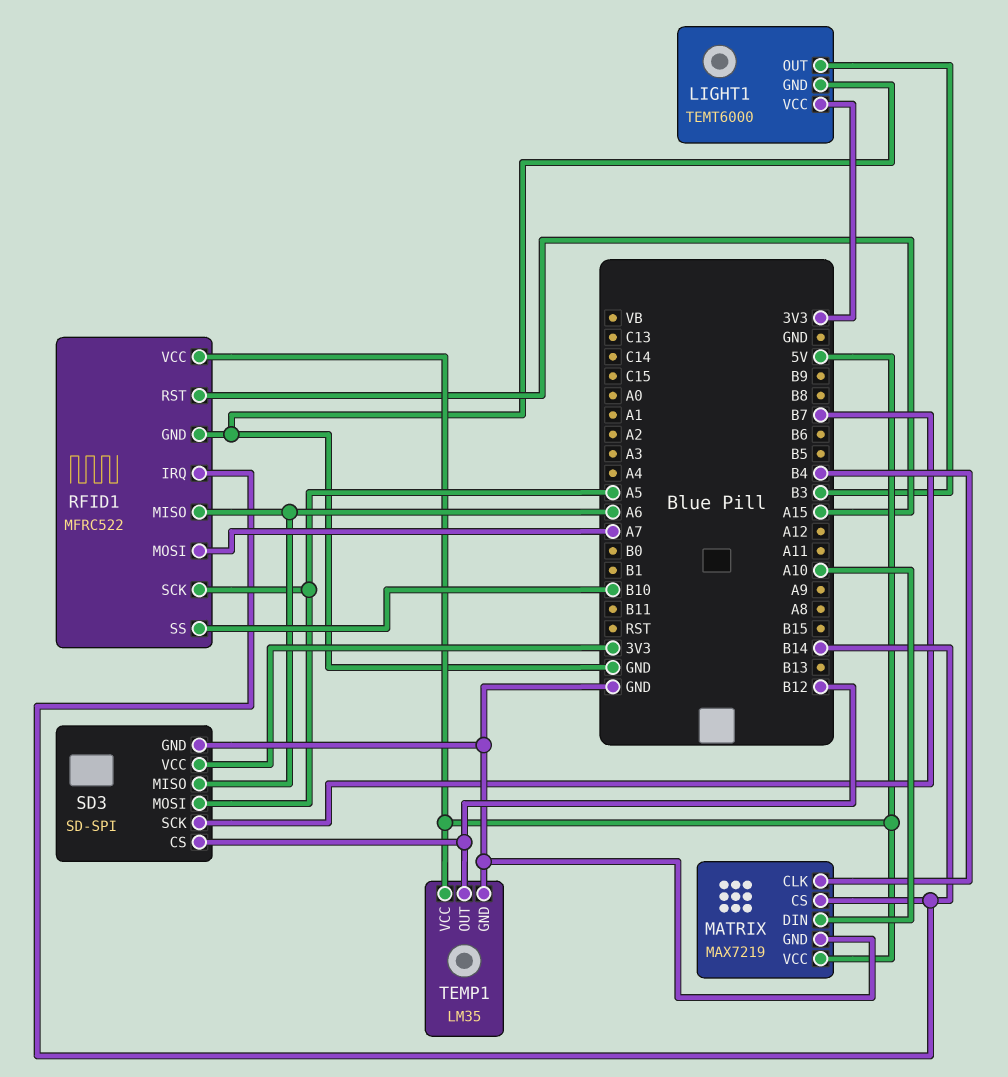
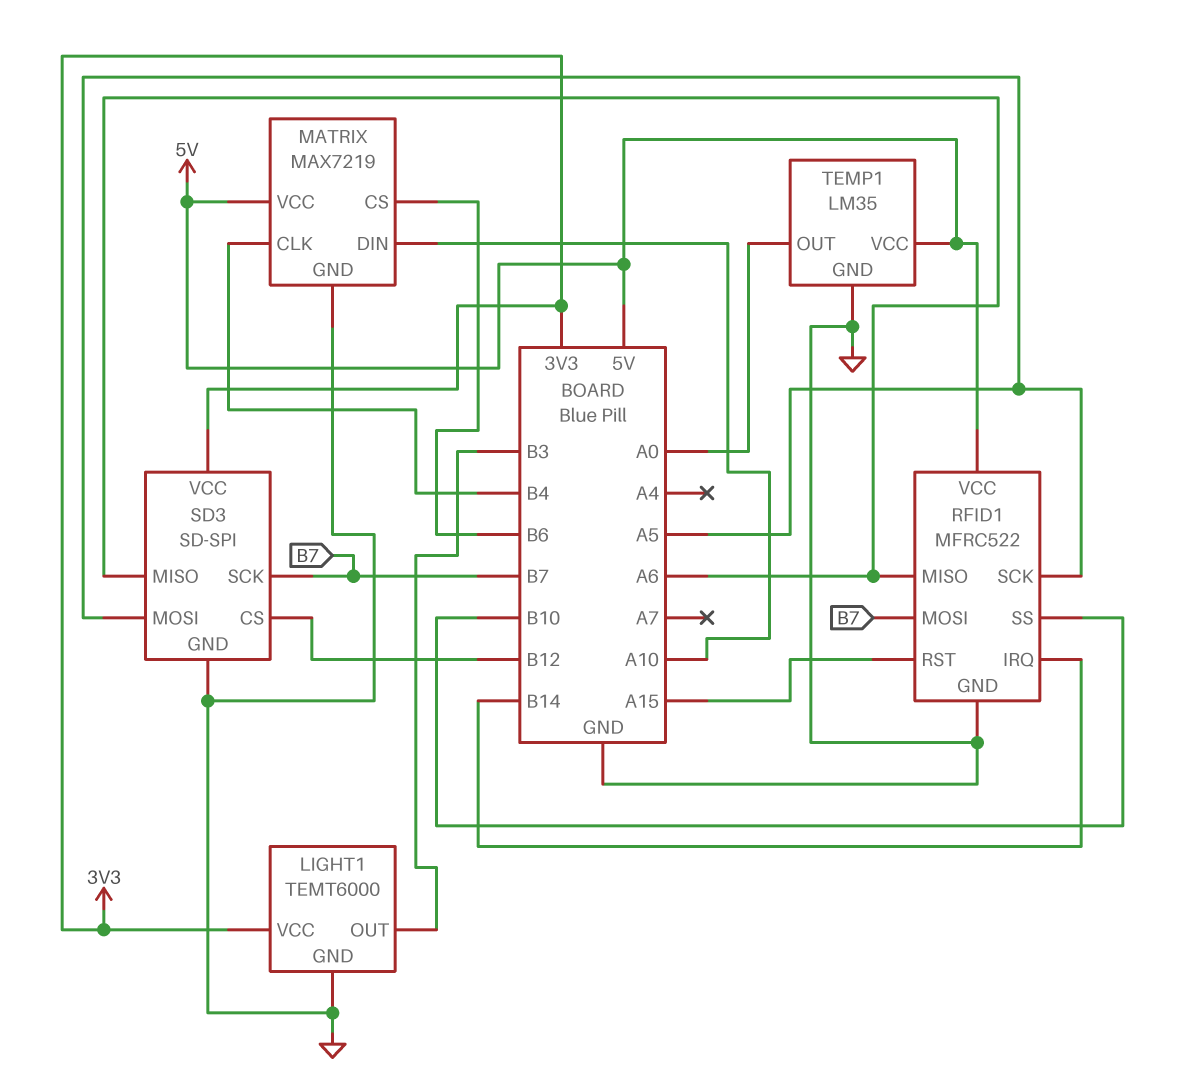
MATRIX pin CS: B14 -> B6
RFID1 pin MOSI: A7 -> B7
TEMP1 pin OUT: B12 -> A0

